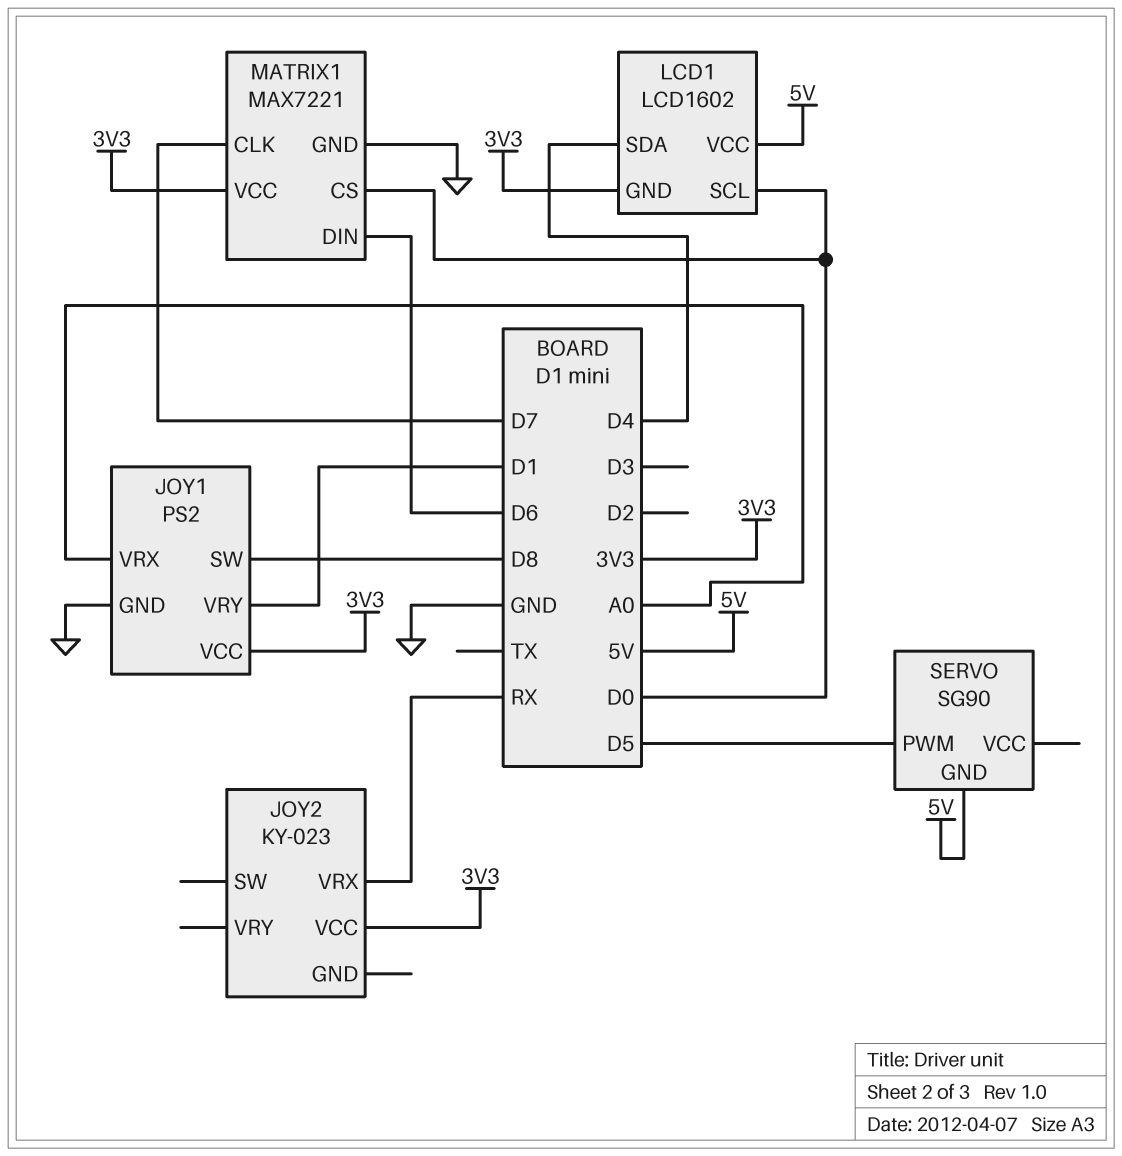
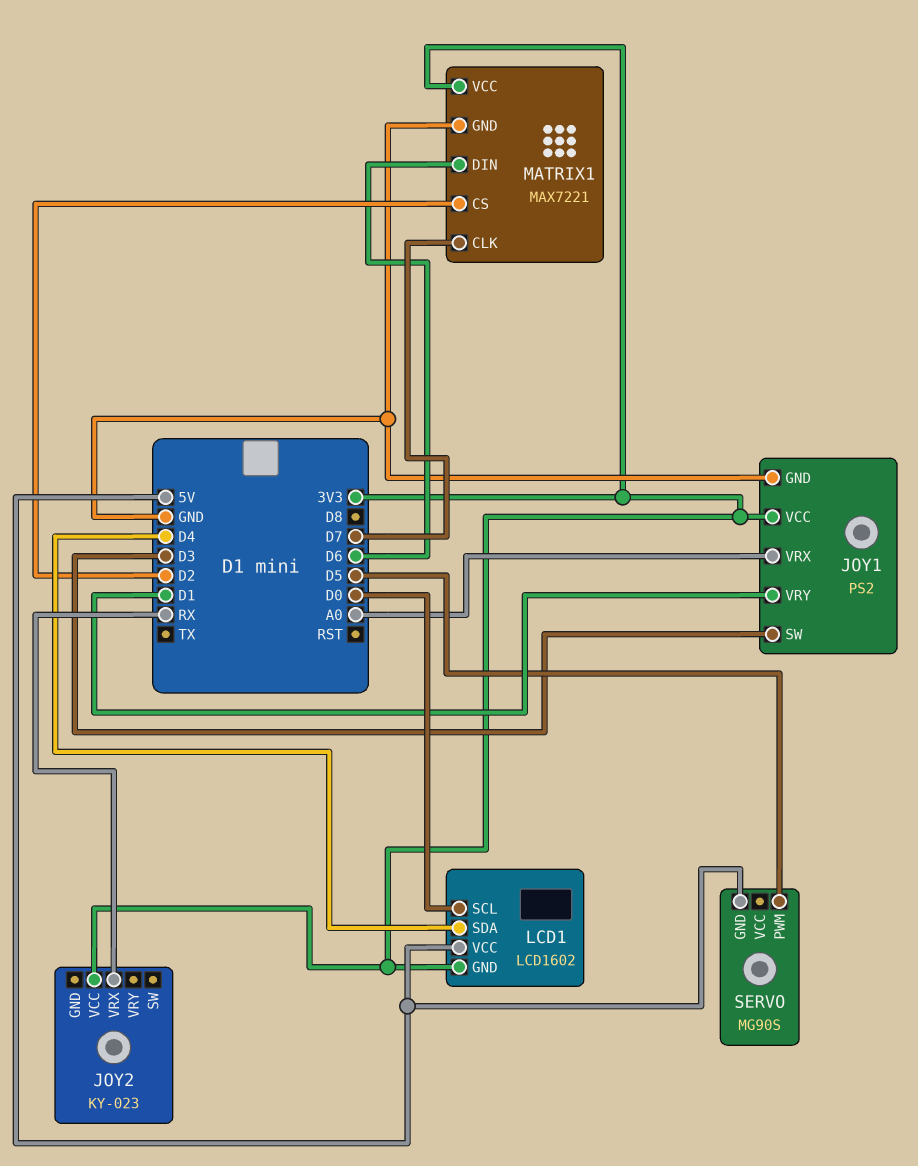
JOY1 pin SW: D8 -> D3
MATRIX1 pin CS: D0 -> D2
SERVO: SG90 -> MG90S

